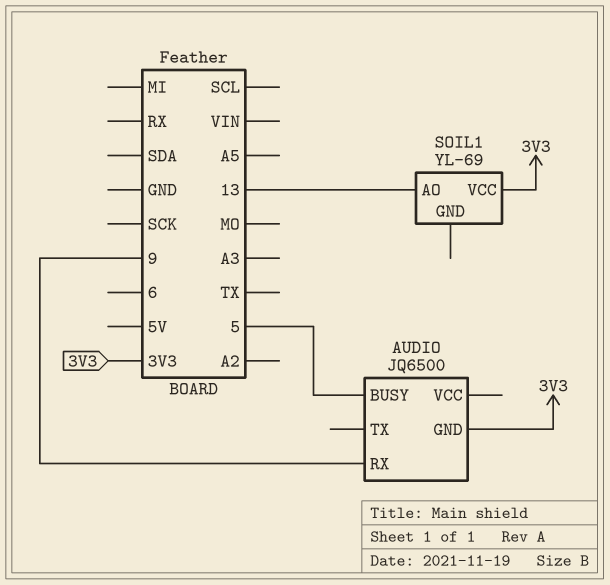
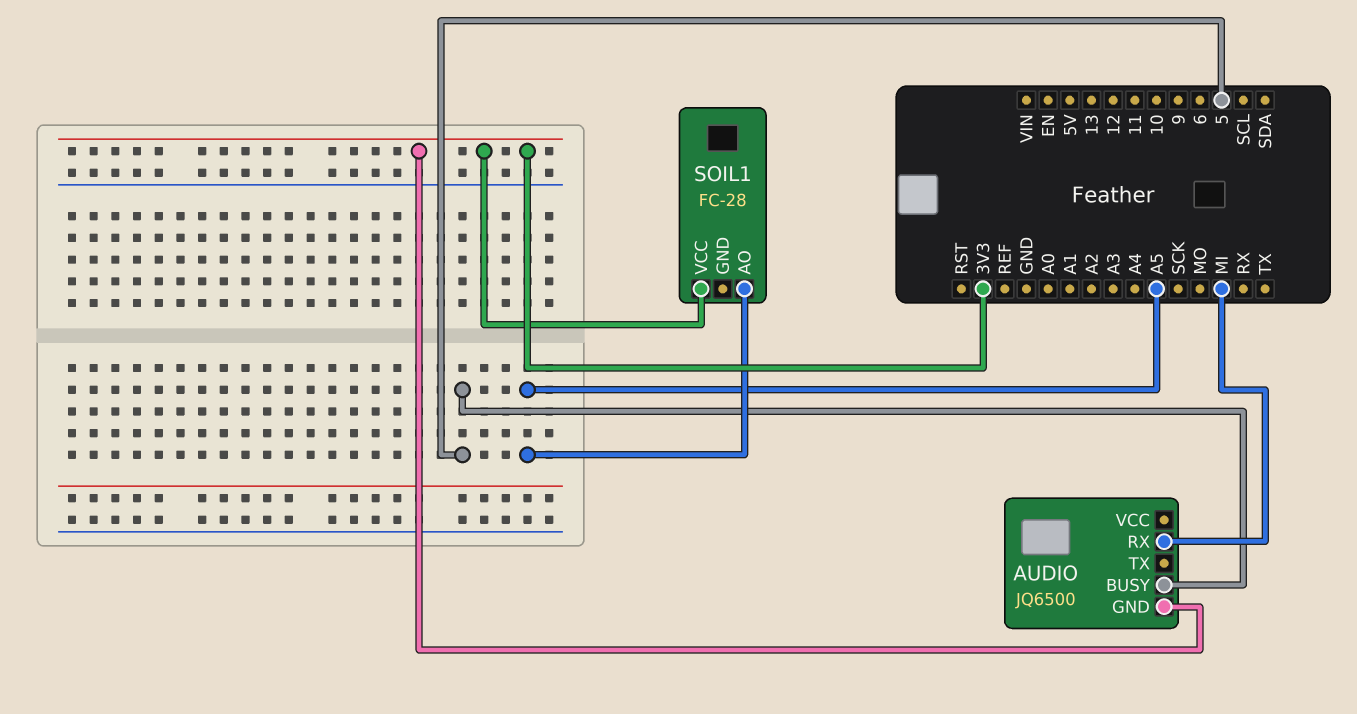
AUDIO pin RX: 9 -> MI
SOIL1: YL-69 -> FC-28
SOIL1 pin AO: 13 -> A5

